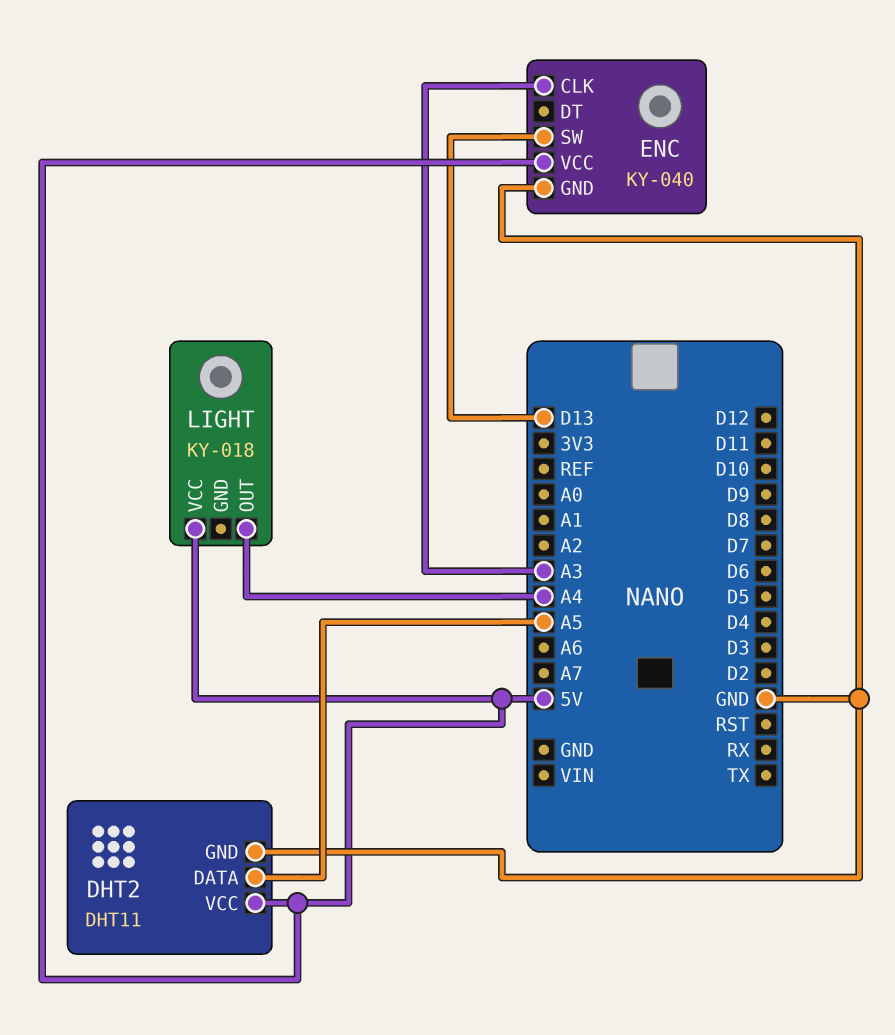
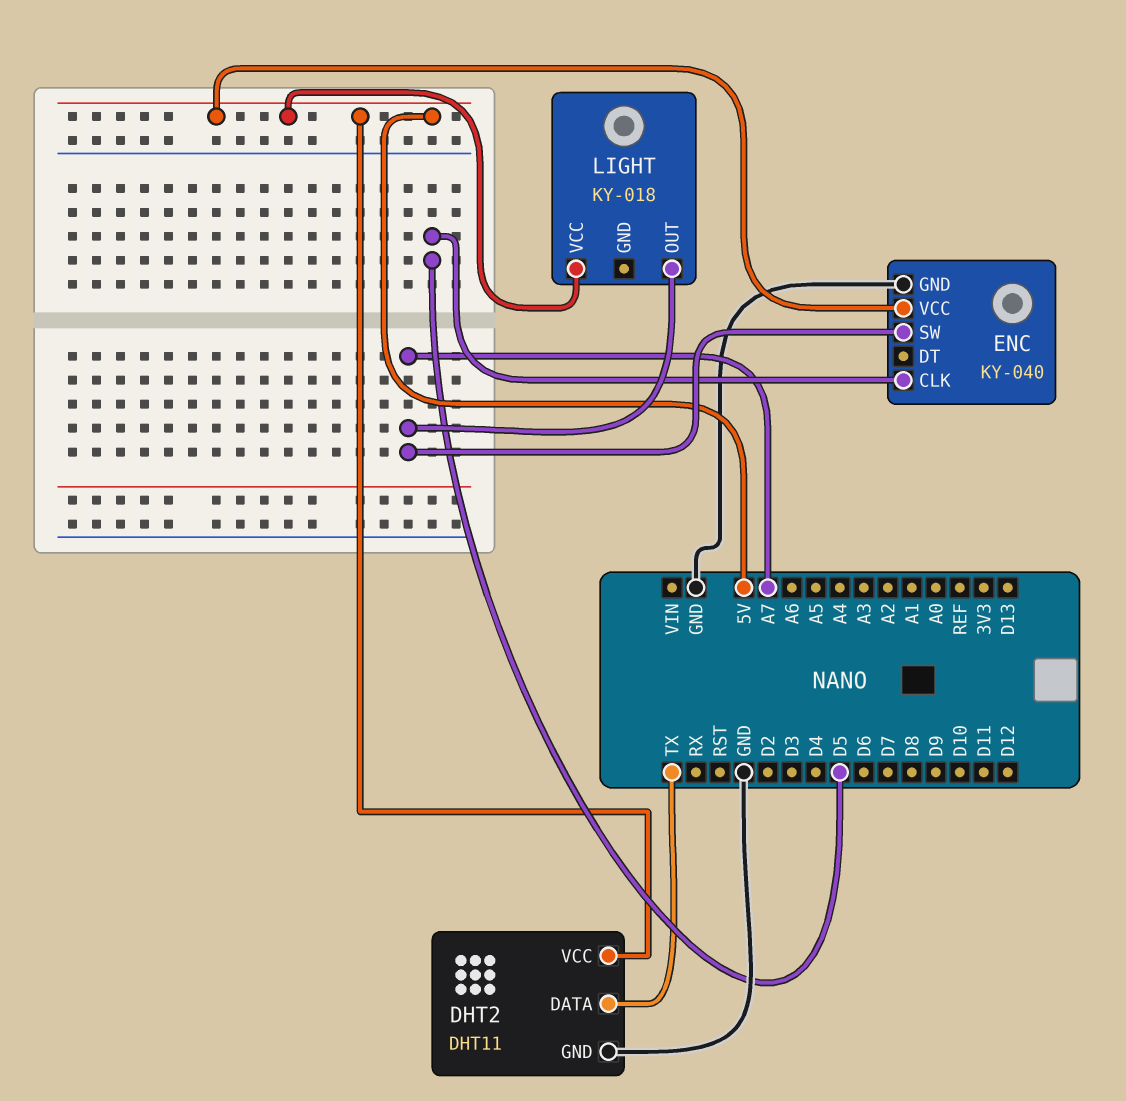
DHT2 pin DATA: A5 -> TX
ENC pin CLK: A3 -> D5
ENC pin SW: D13 -> A7
LIGHT pin OUT: A4 -> A7

